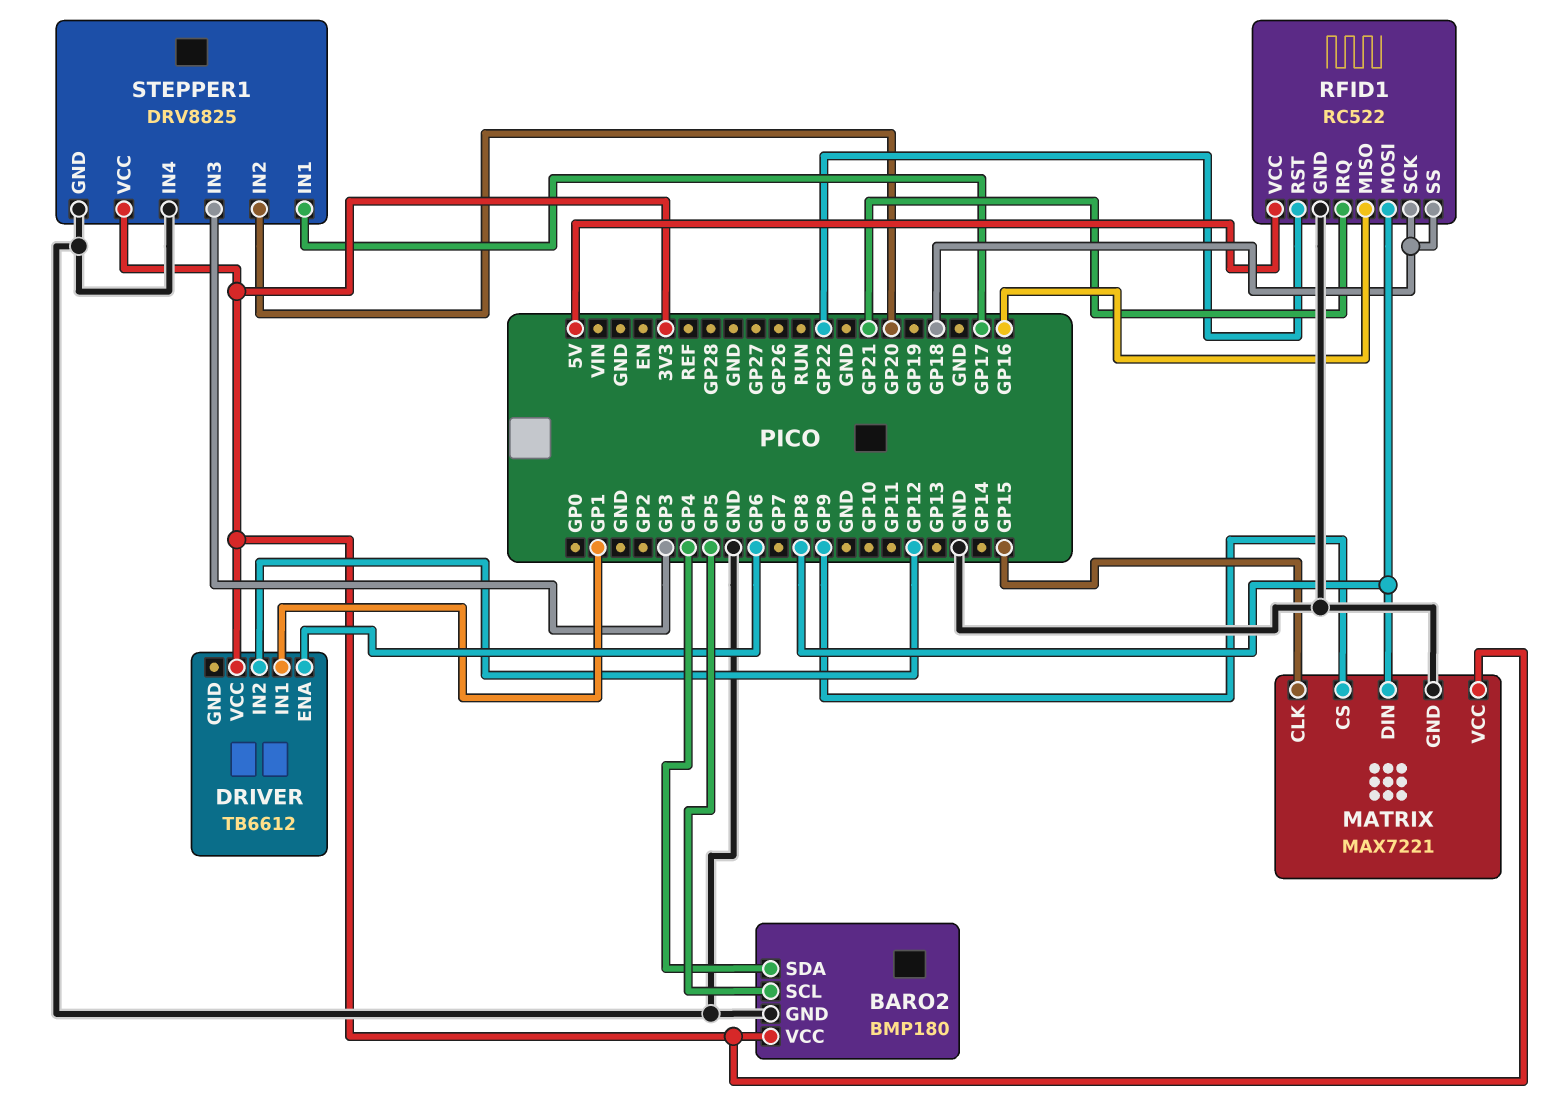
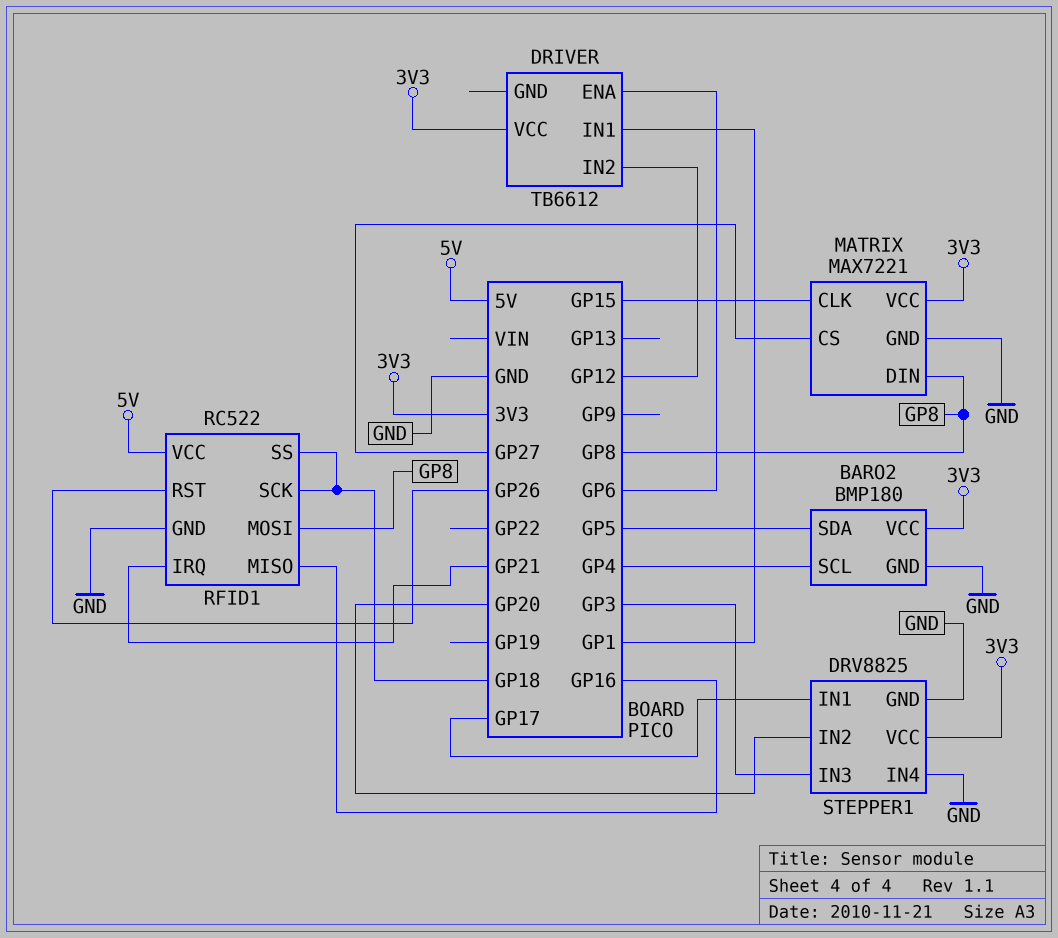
BARO2 pin SCL: GP5 -> GP4
BARO2 pin SDA: GP4 -> GP5
MATRIX pin CS: GP9 -> GP27
RFID1 pin RST: GP22 -> GP26

